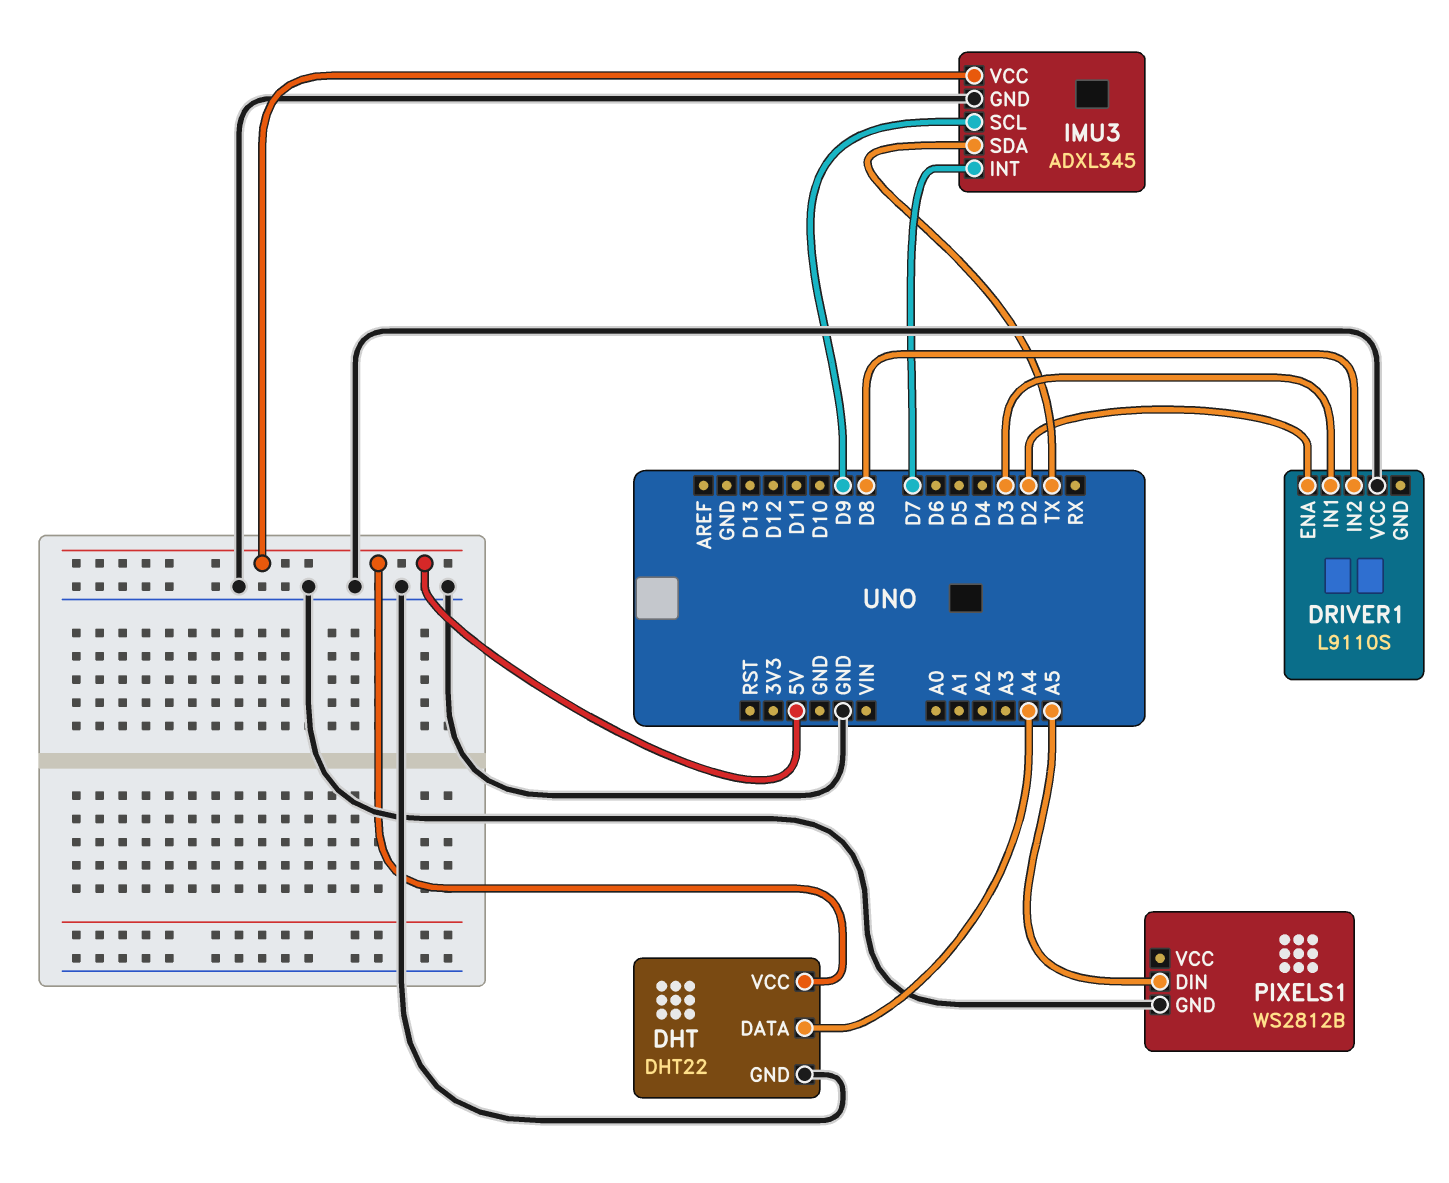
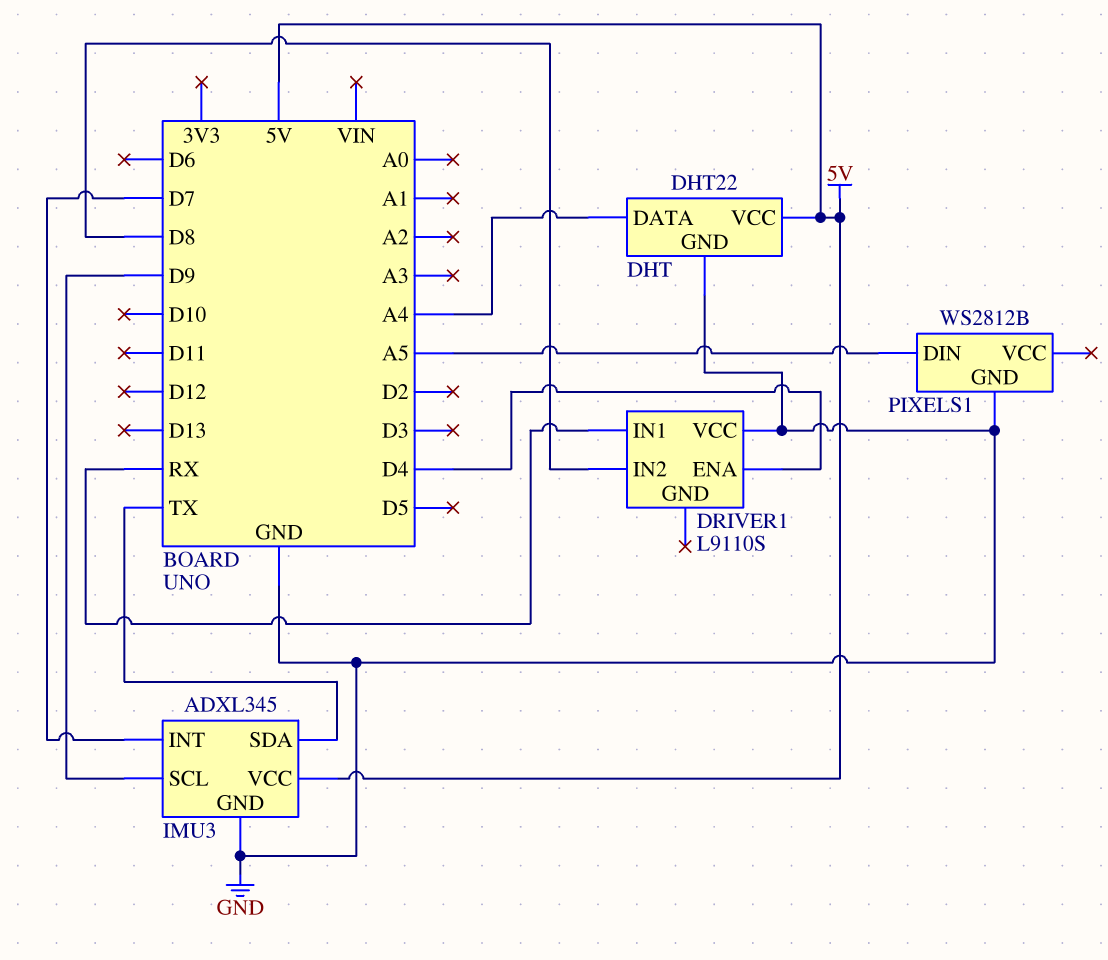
DRIVER1 pin ENA: D2 -> D4
DRIVER1 pin IN1: D3 -> RX

